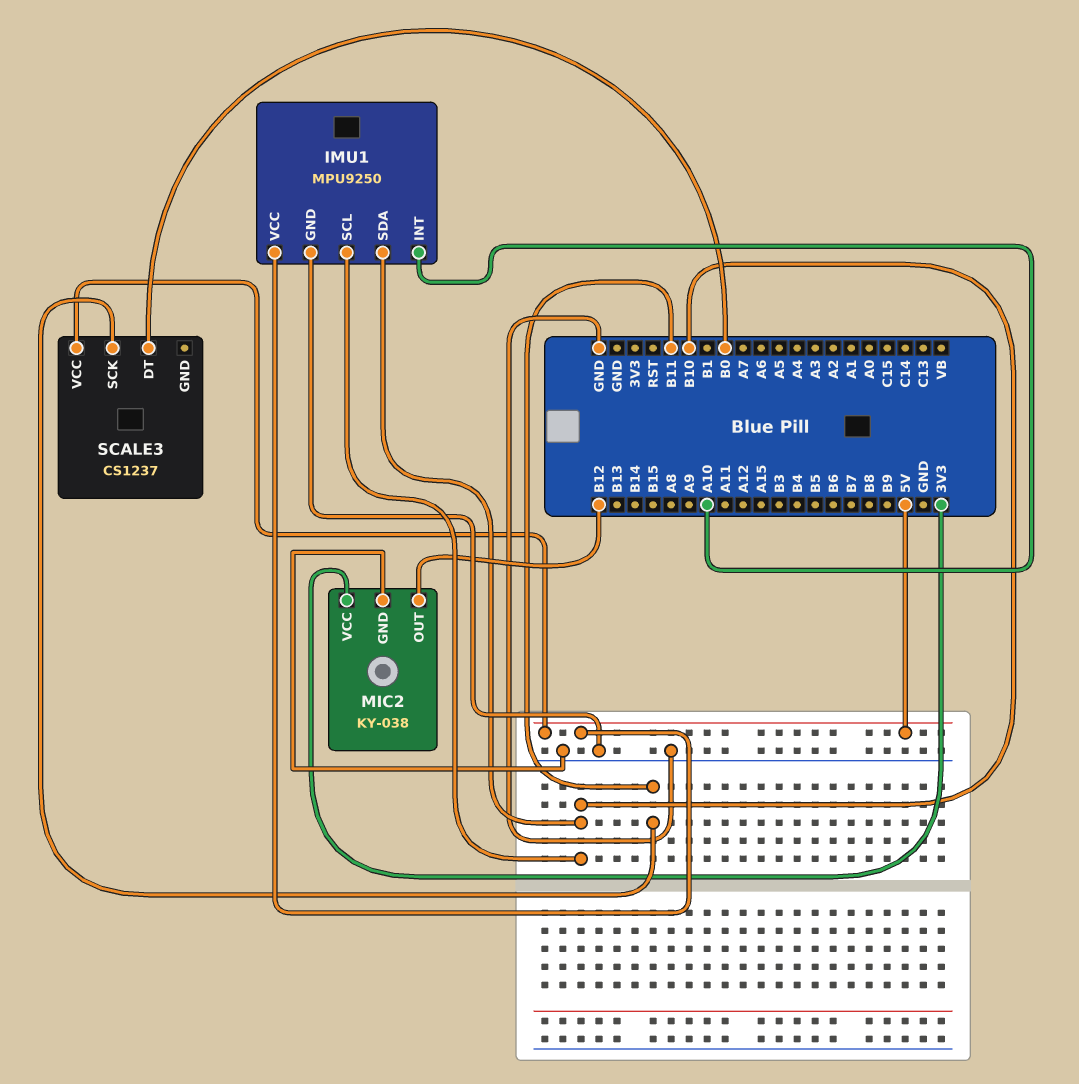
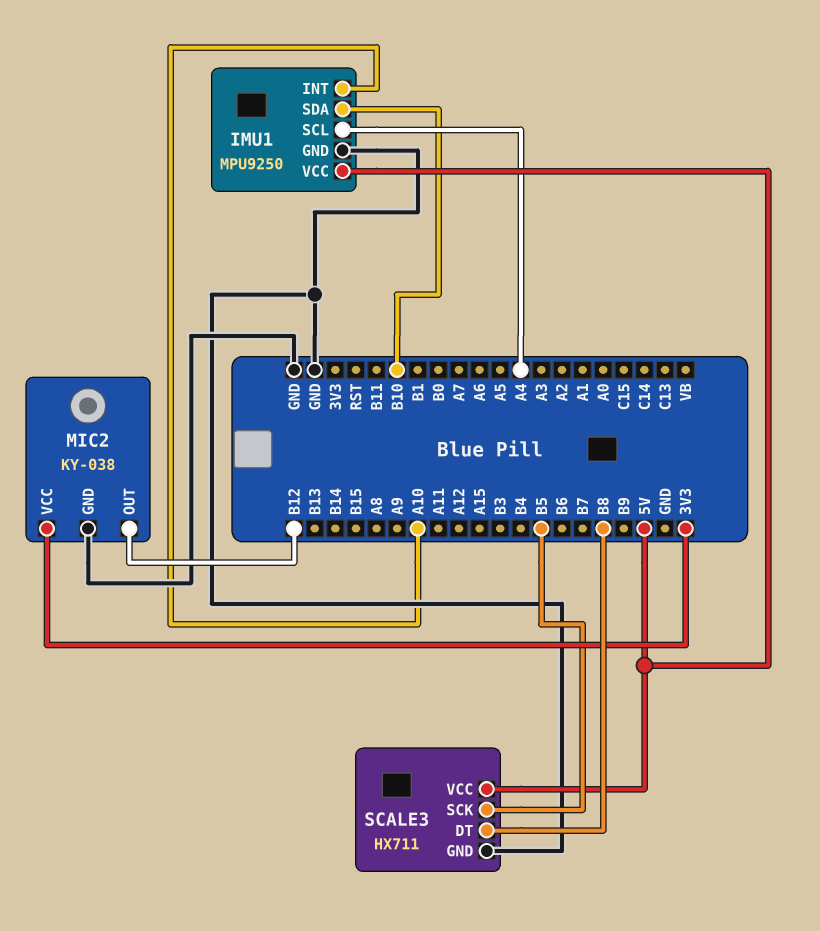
IMU1 pin SCL: B10 -> A4
SCALE3: CS1237 -> HX711
SCALE3 pin DT: B0 -> B8
SCALE3 pin GND: none -> GND
SCALE3 pin SCK: B11 -> B5

